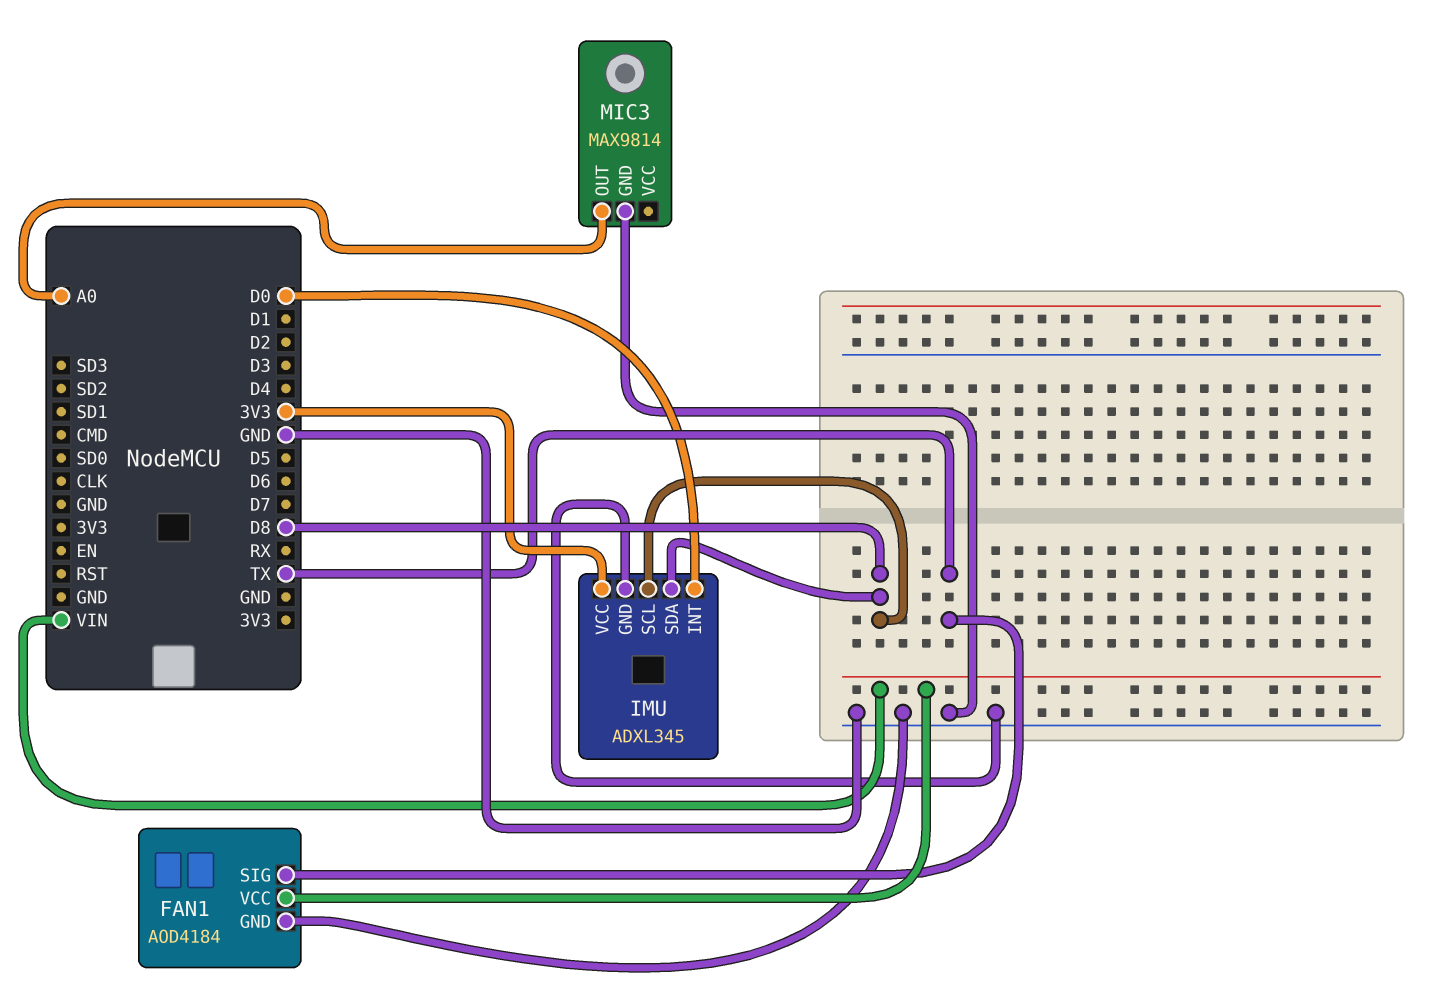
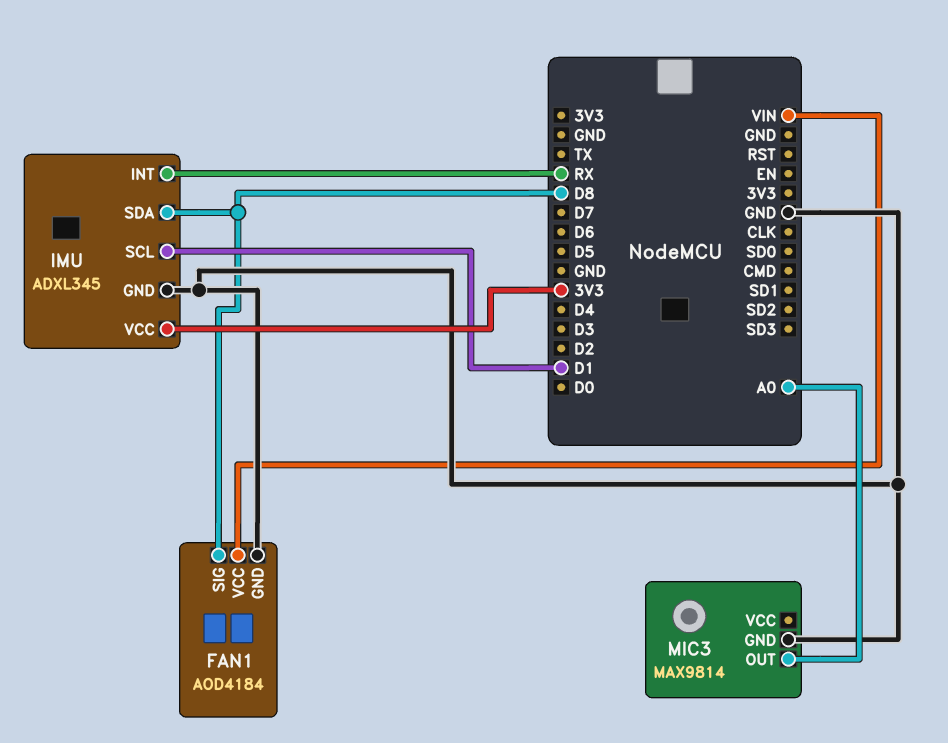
FAN1 pin SIG: TX -> D8
IMU pin INT: D0 -> RX
IMU pin SCL: D8 -> D1

